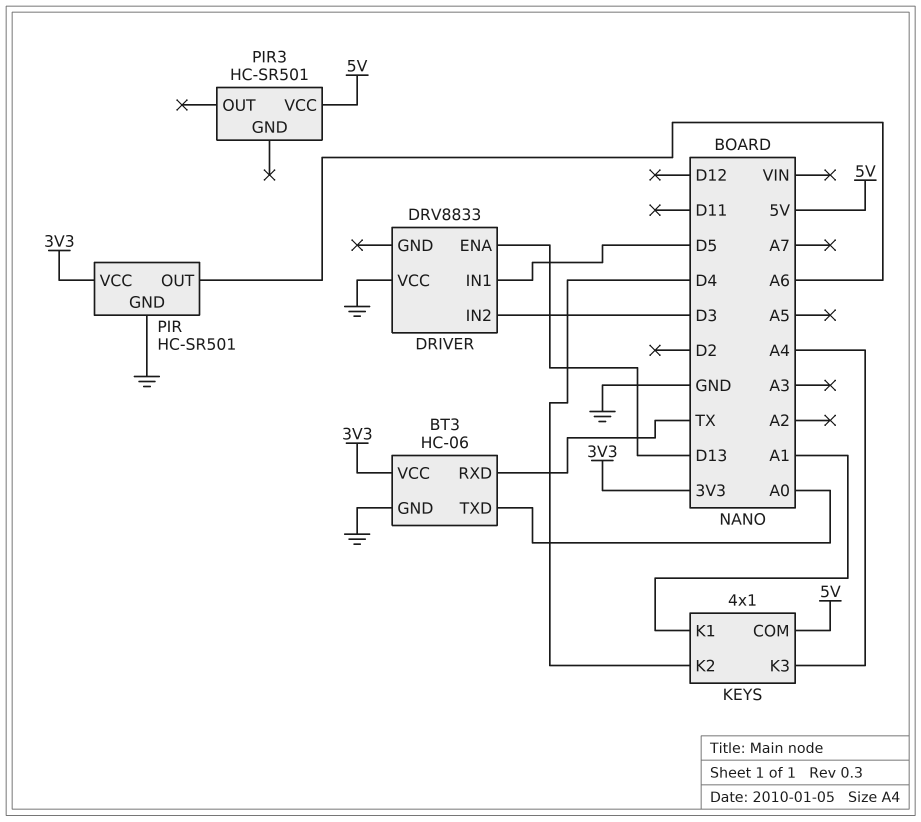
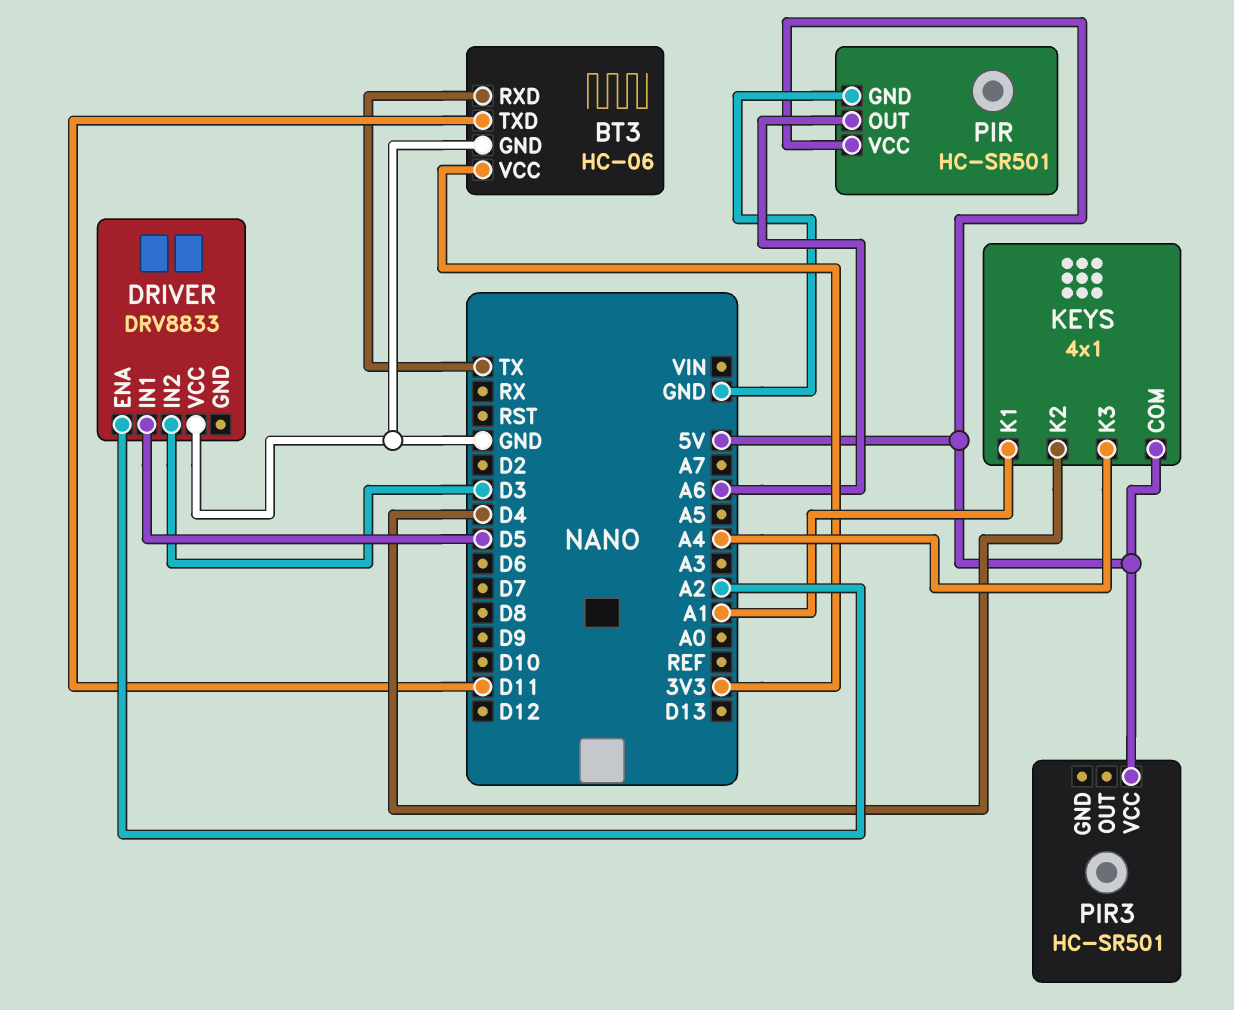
BT3 pin TXD: A0 -> D11
DRIVER pin ENA: D13 -> A2
PIR pin VCC: 3V3 -> 5V

